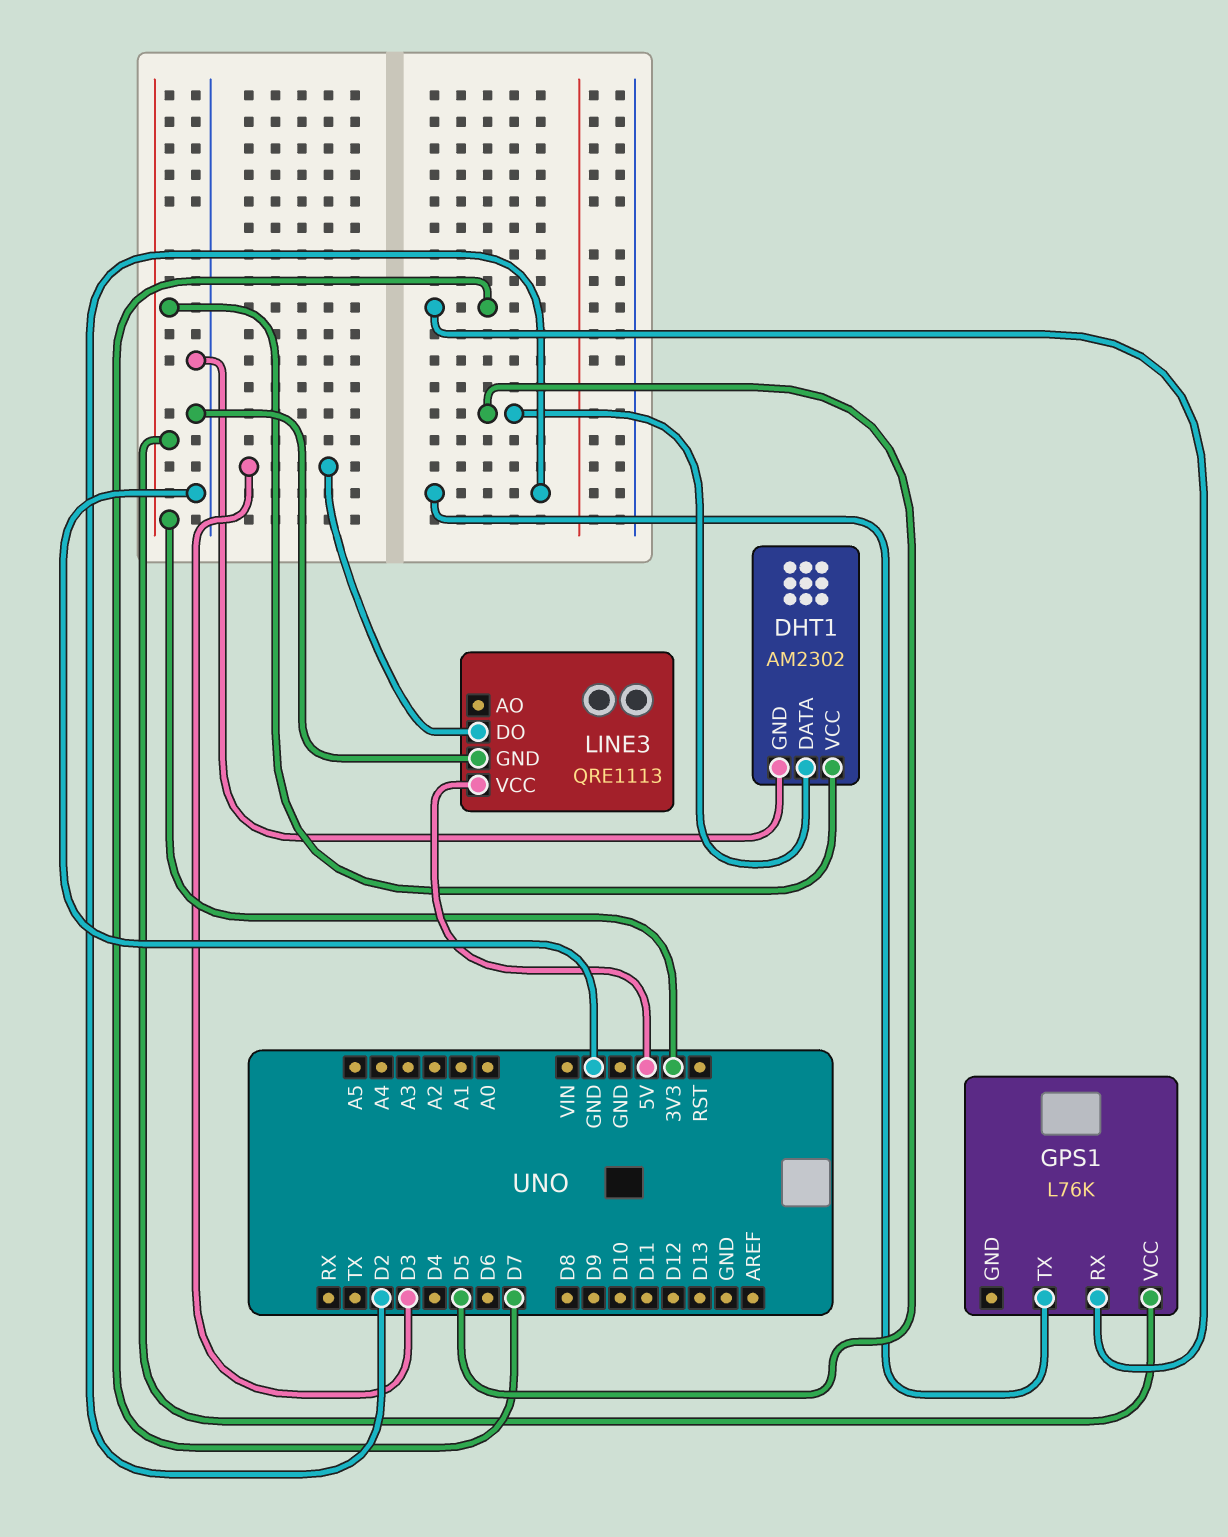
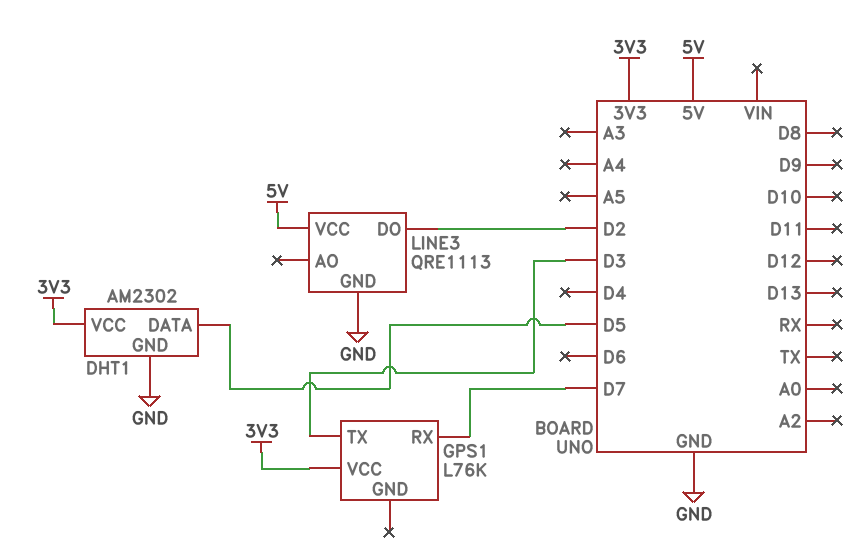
GPS1 pin TX: D2 -> D3
LINE3 pin DO: D3 -> D2

